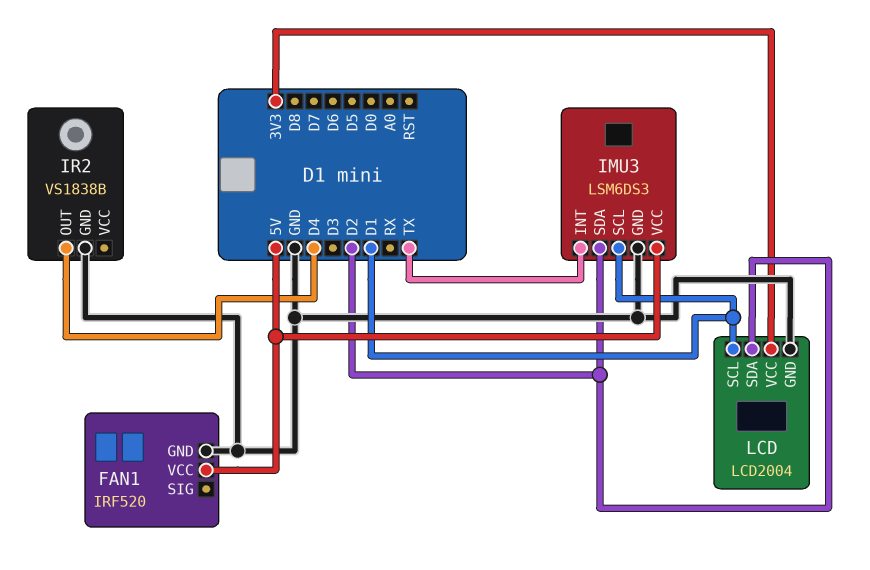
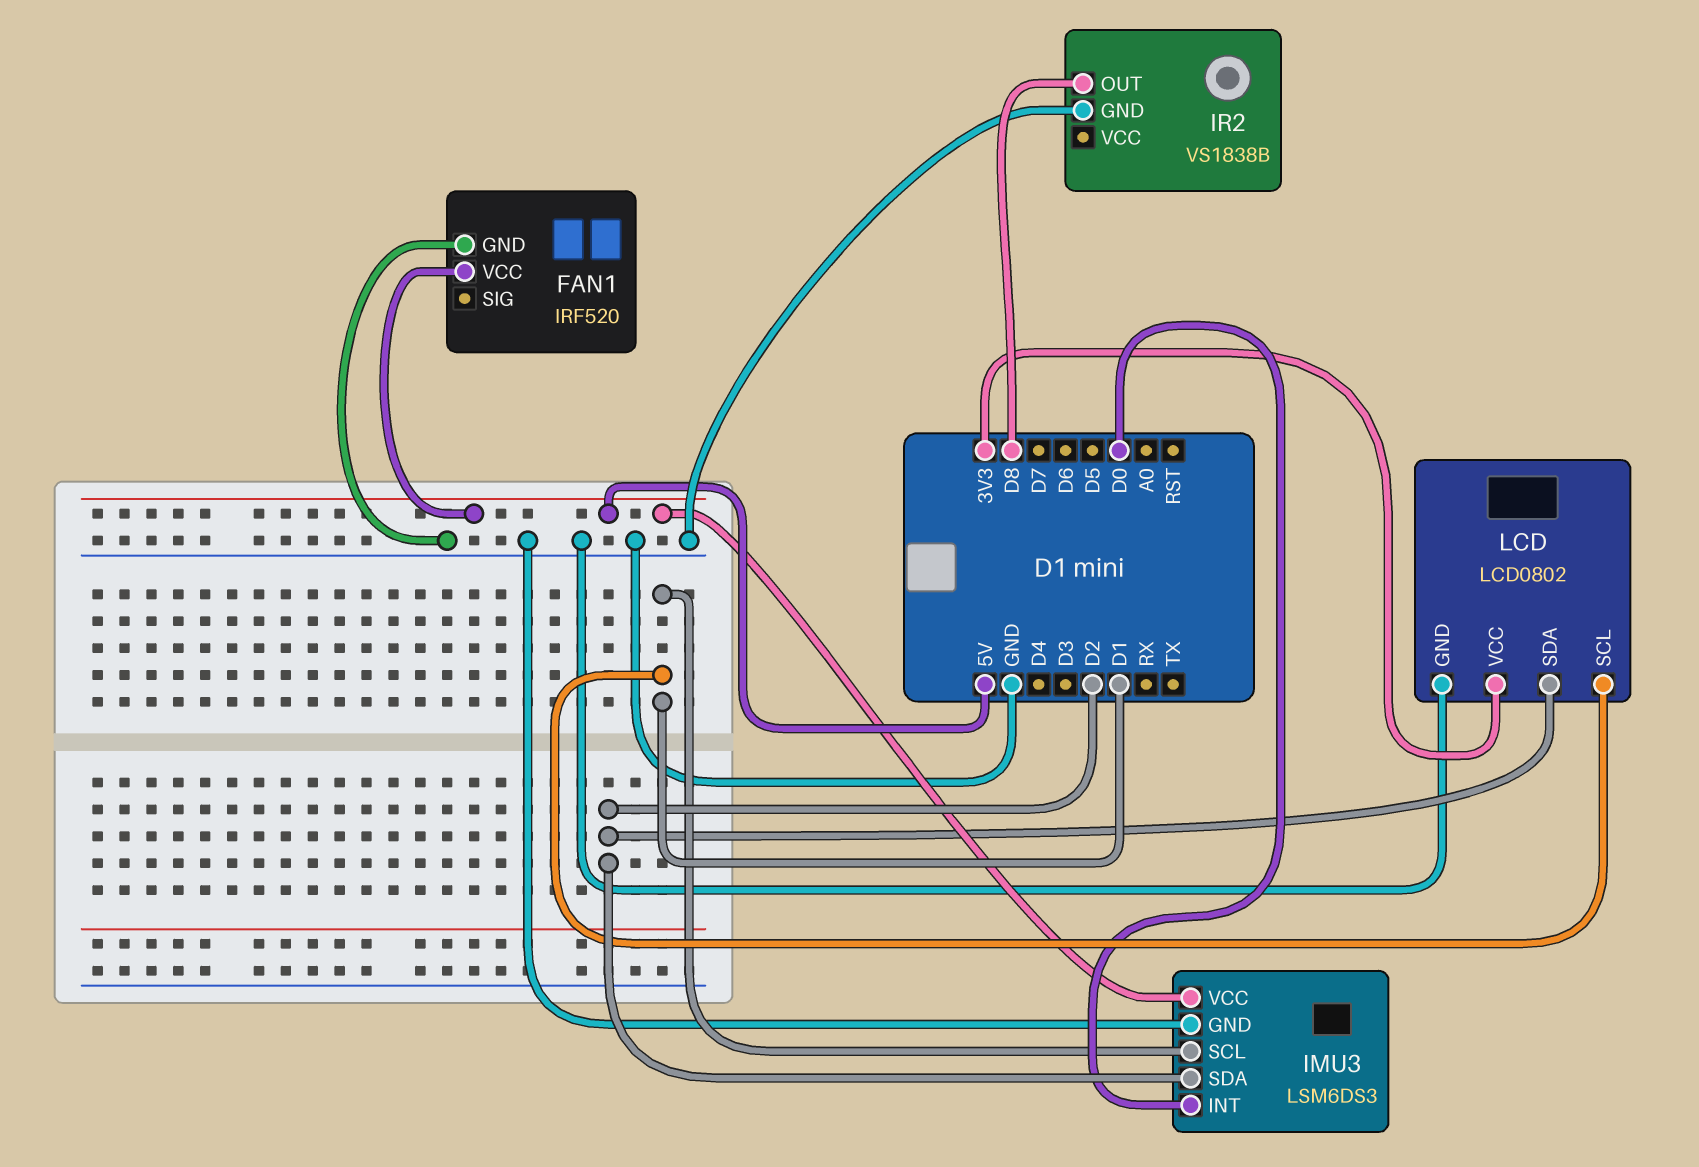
IMU3 pin INT: TX -> D0
IR2 pin OUT: D4 -> D8
LCD: LCD2004 -> LCD0802

